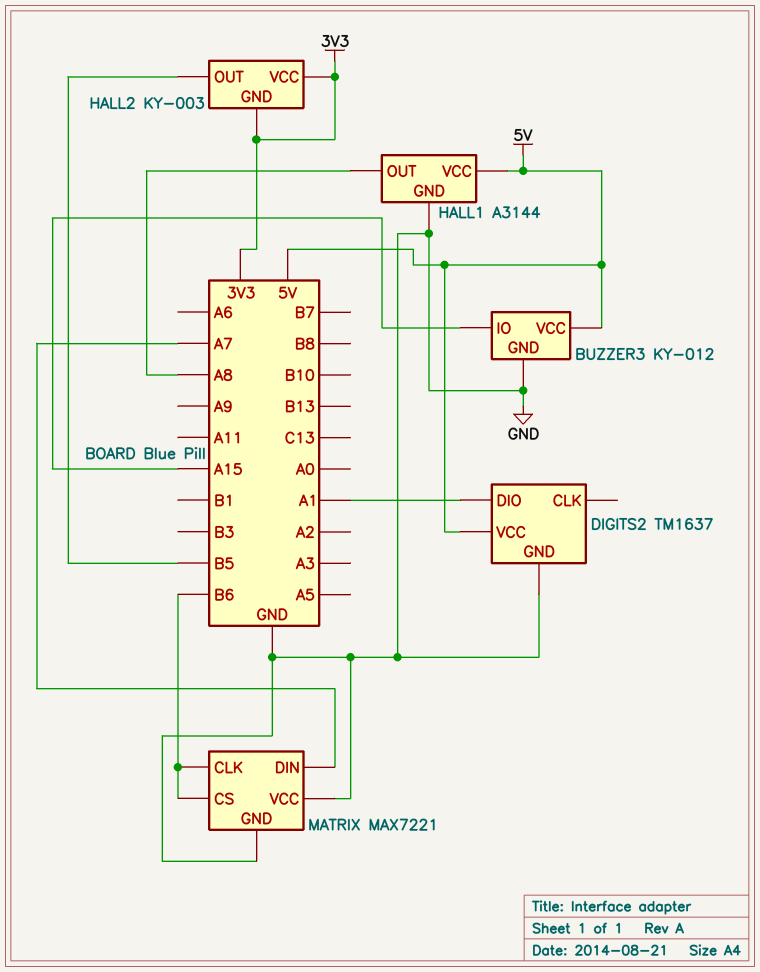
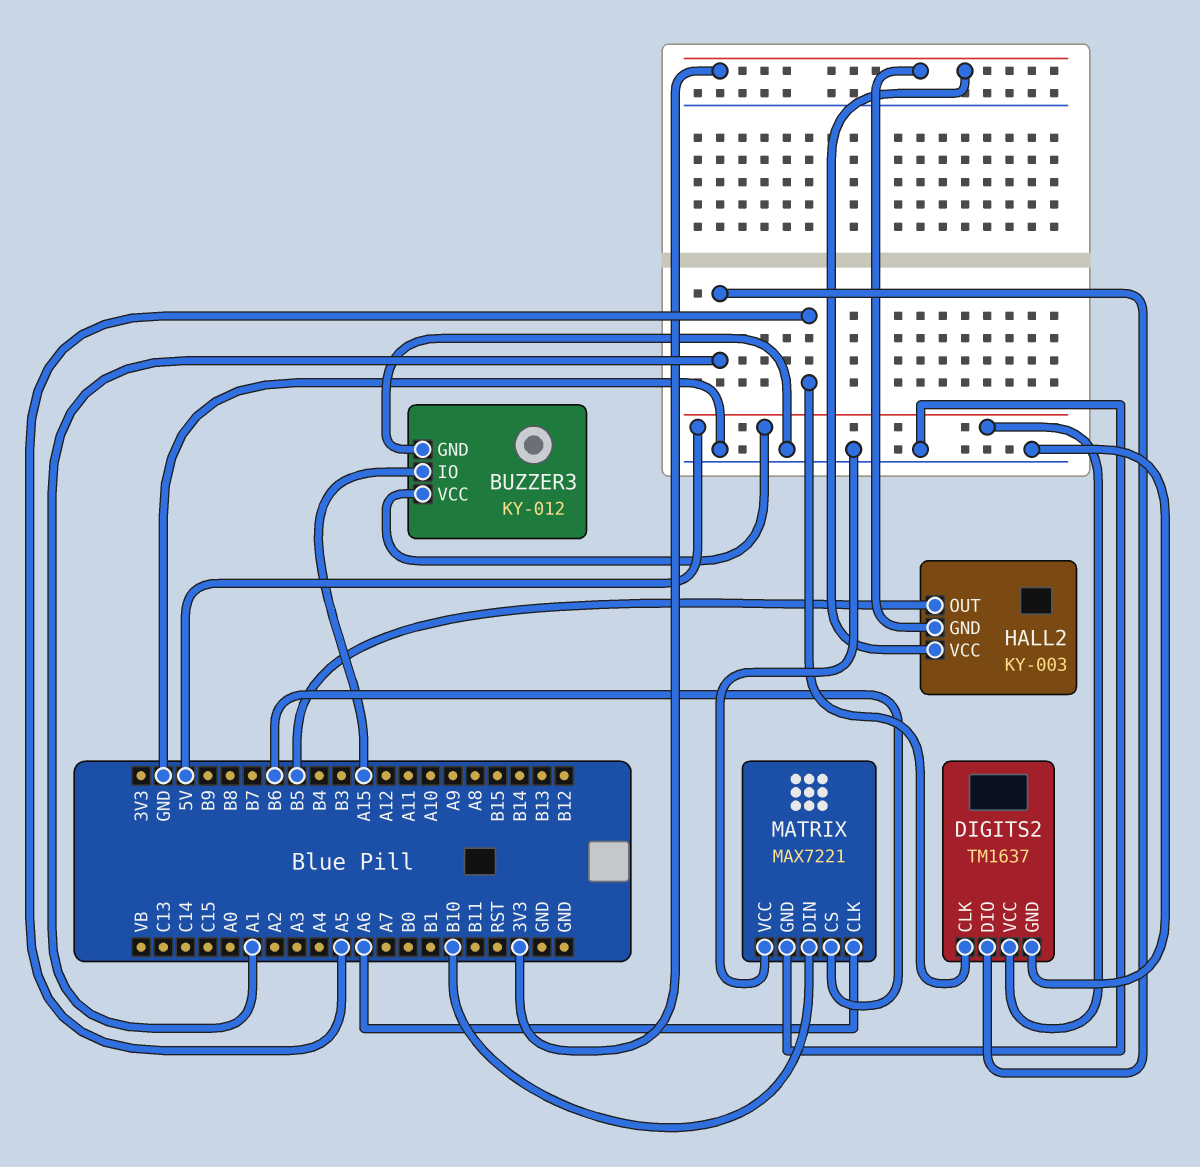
DIGITS2 pin CLK: none -> A5
HALL1: A3144 -> none
HALL1 pin GND: GND -> none
HALL1 pin OUT: A8 -> none
HALL1 pin VCC: 5V -> none
MATRIX pin CLK: B6 -> A6
MATRIX pin DIN: A7 -> B10

